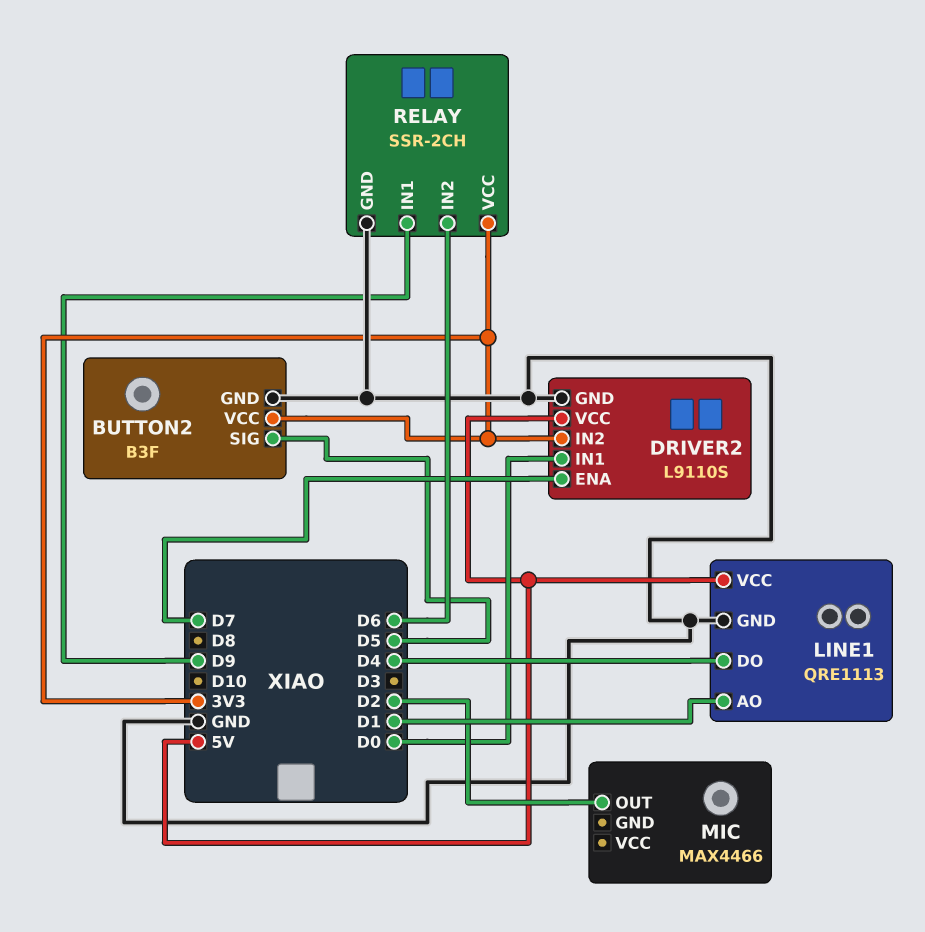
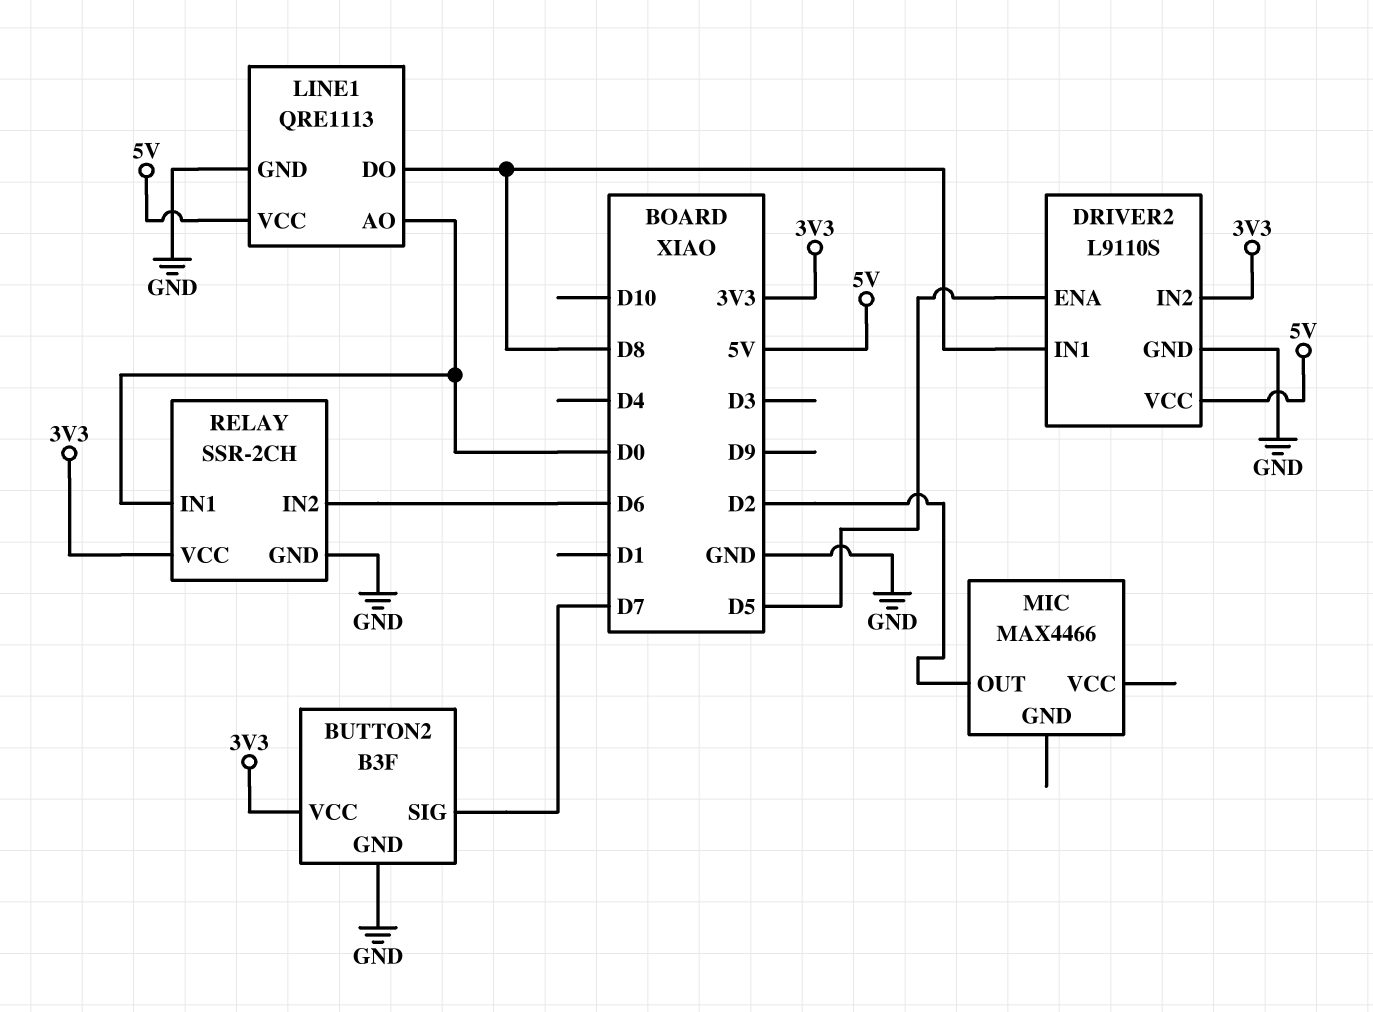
BUTTON2 pin SIG: D5 -> D7
DRIVER2 pin ENA: D7 -> D5
DRIVER2 pin IN1: D0 -> D8
LINE1 pin AO: D1 -> D0
LINE1 pin DO: D4 -> D8
RELAY pin IN1: D9 -> D0

